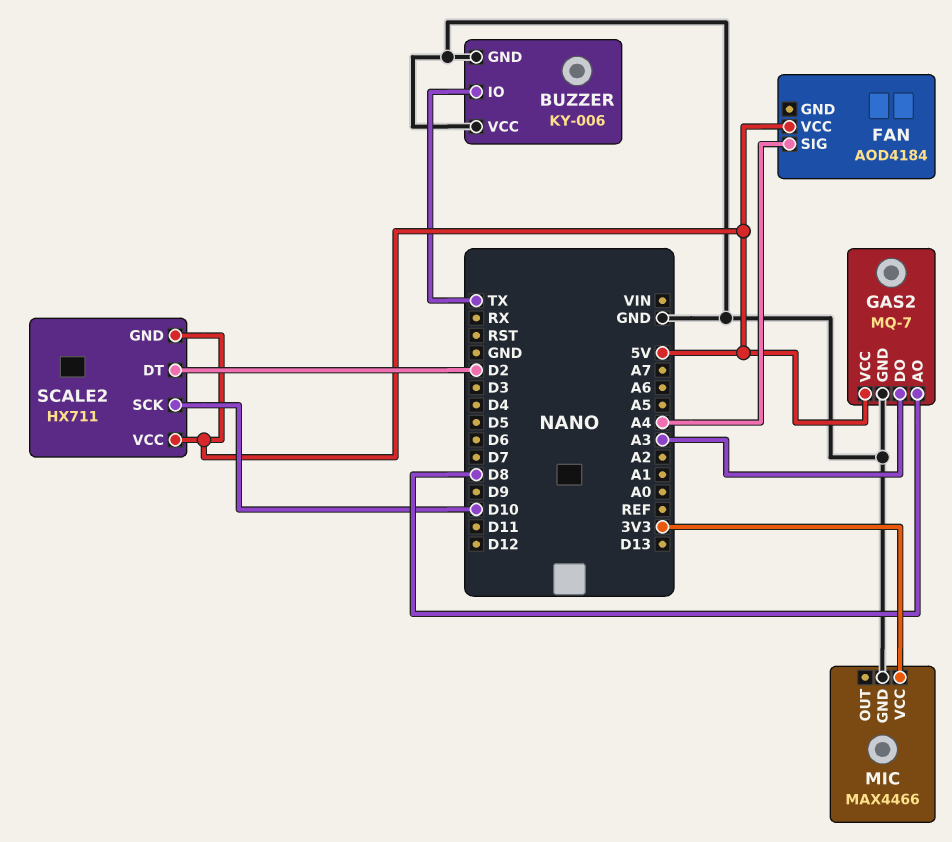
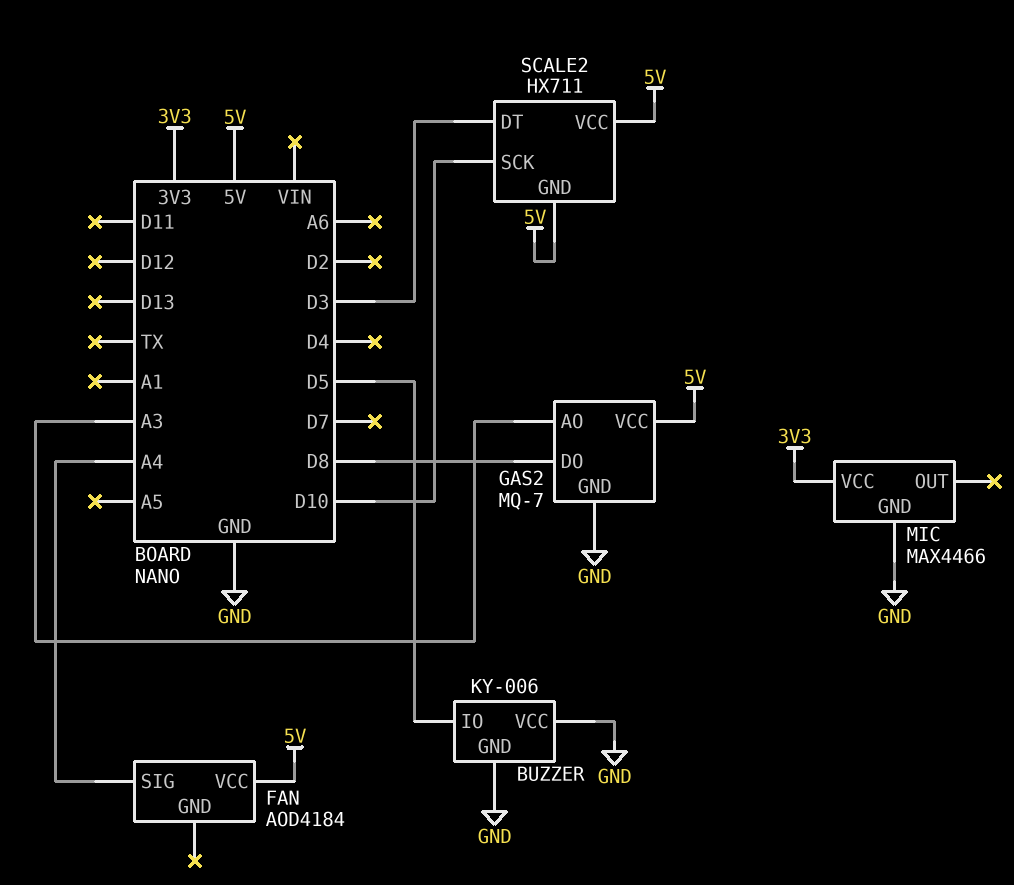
BUZZER pin IO: TX -> D5
GAS2 pin AO: D8 -> A3
GAS2 pin DO: A3 -> D8
SCALE2 pin DT: D2 -> D3

